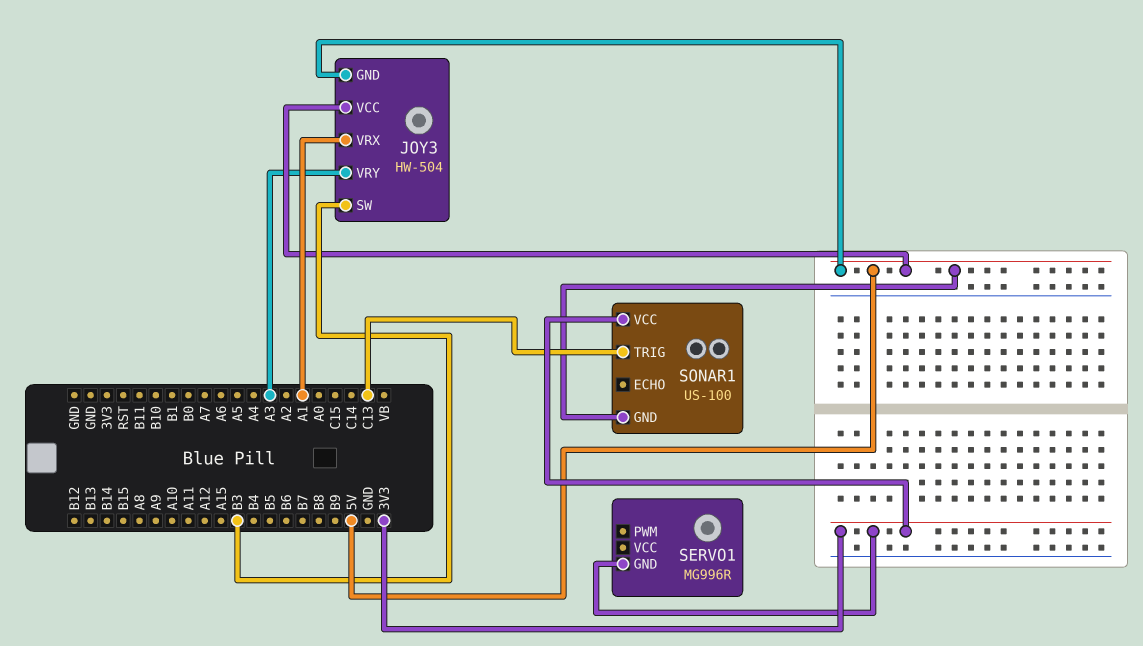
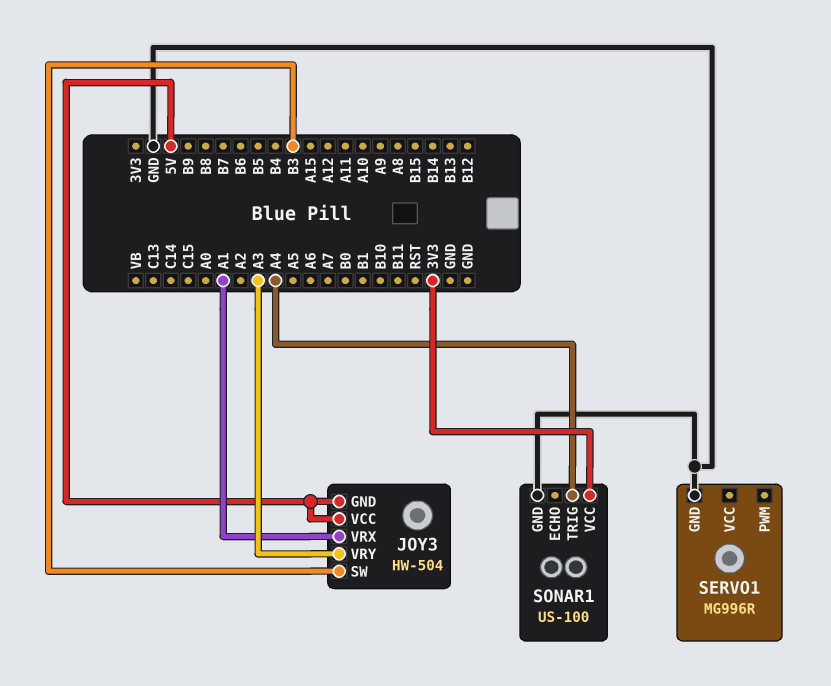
SERVO1 pin GND: 3V3 -> GND
SONAR1 pin GND: 5V -> GND
SONAR1 pin TRIG: C13 -> A4

